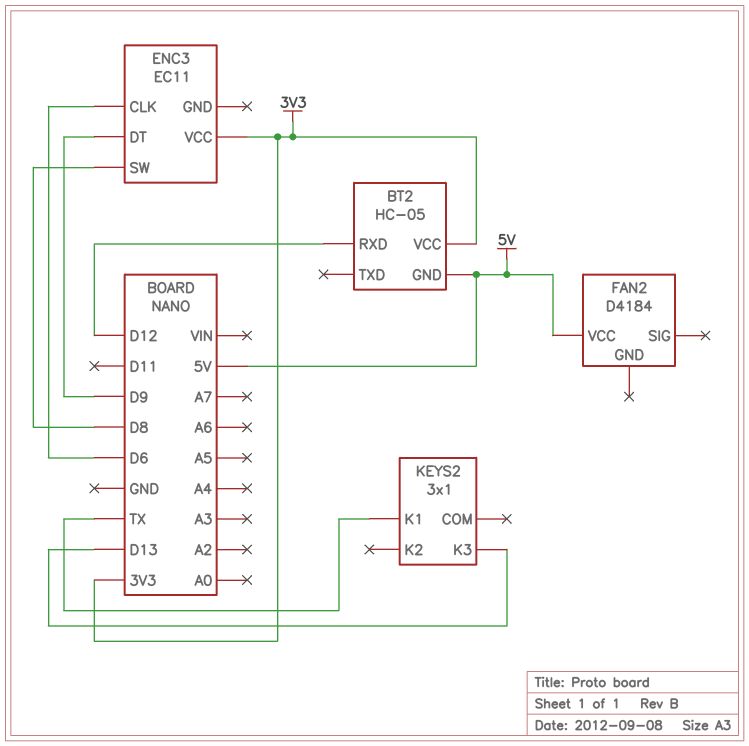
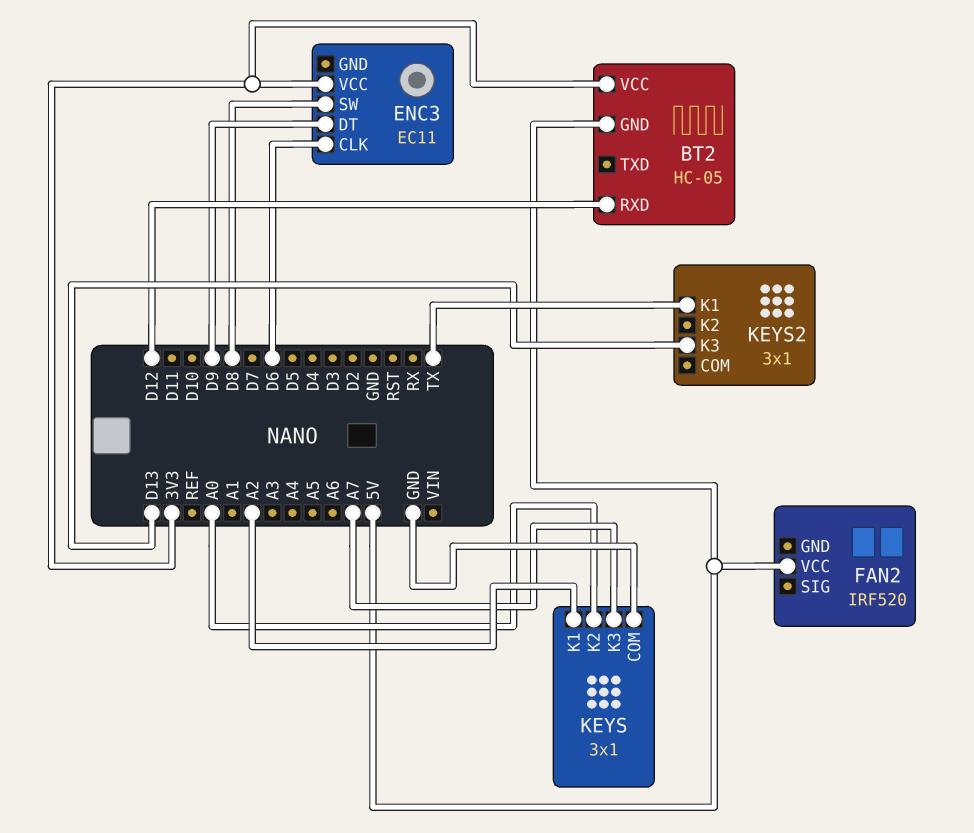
FAN2: D4184 -> IRF520
KEYS: none -> 3x1
KEYS pin COM: none -> GND
KEYS pin K1: none -> A2
KEYS pin K2: none -> A0
KEYS pin K3: none -> A7

